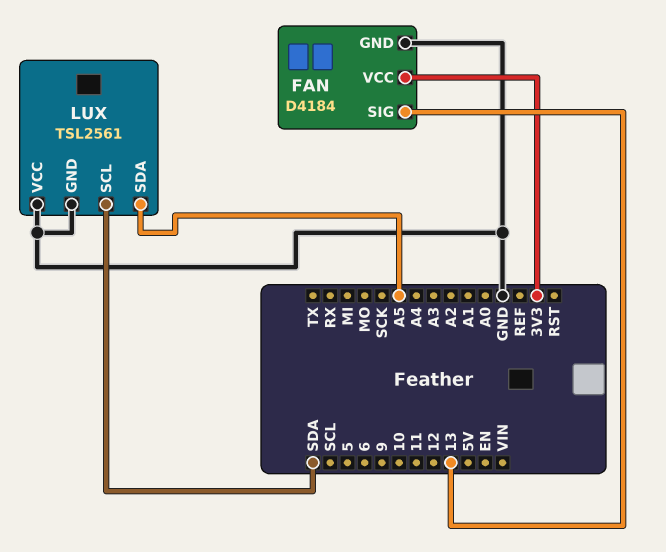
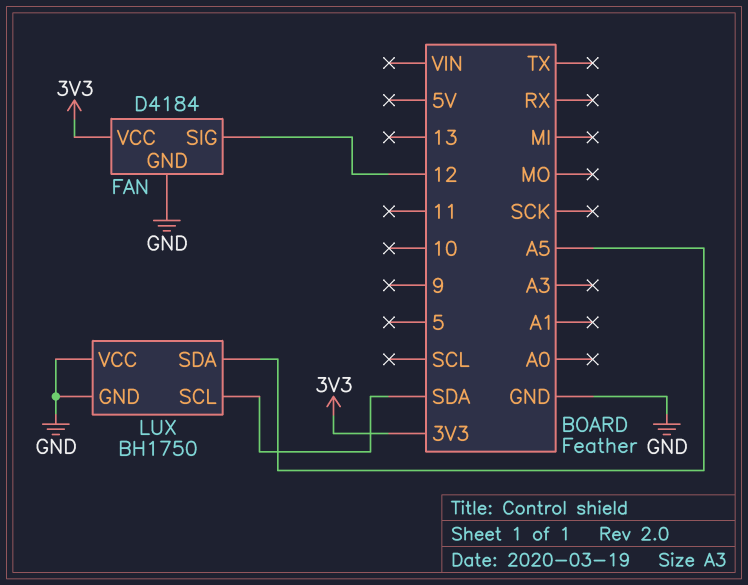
FAN pin SIG: 13 -> 12
LUX: TSL2561 -> BH1750

